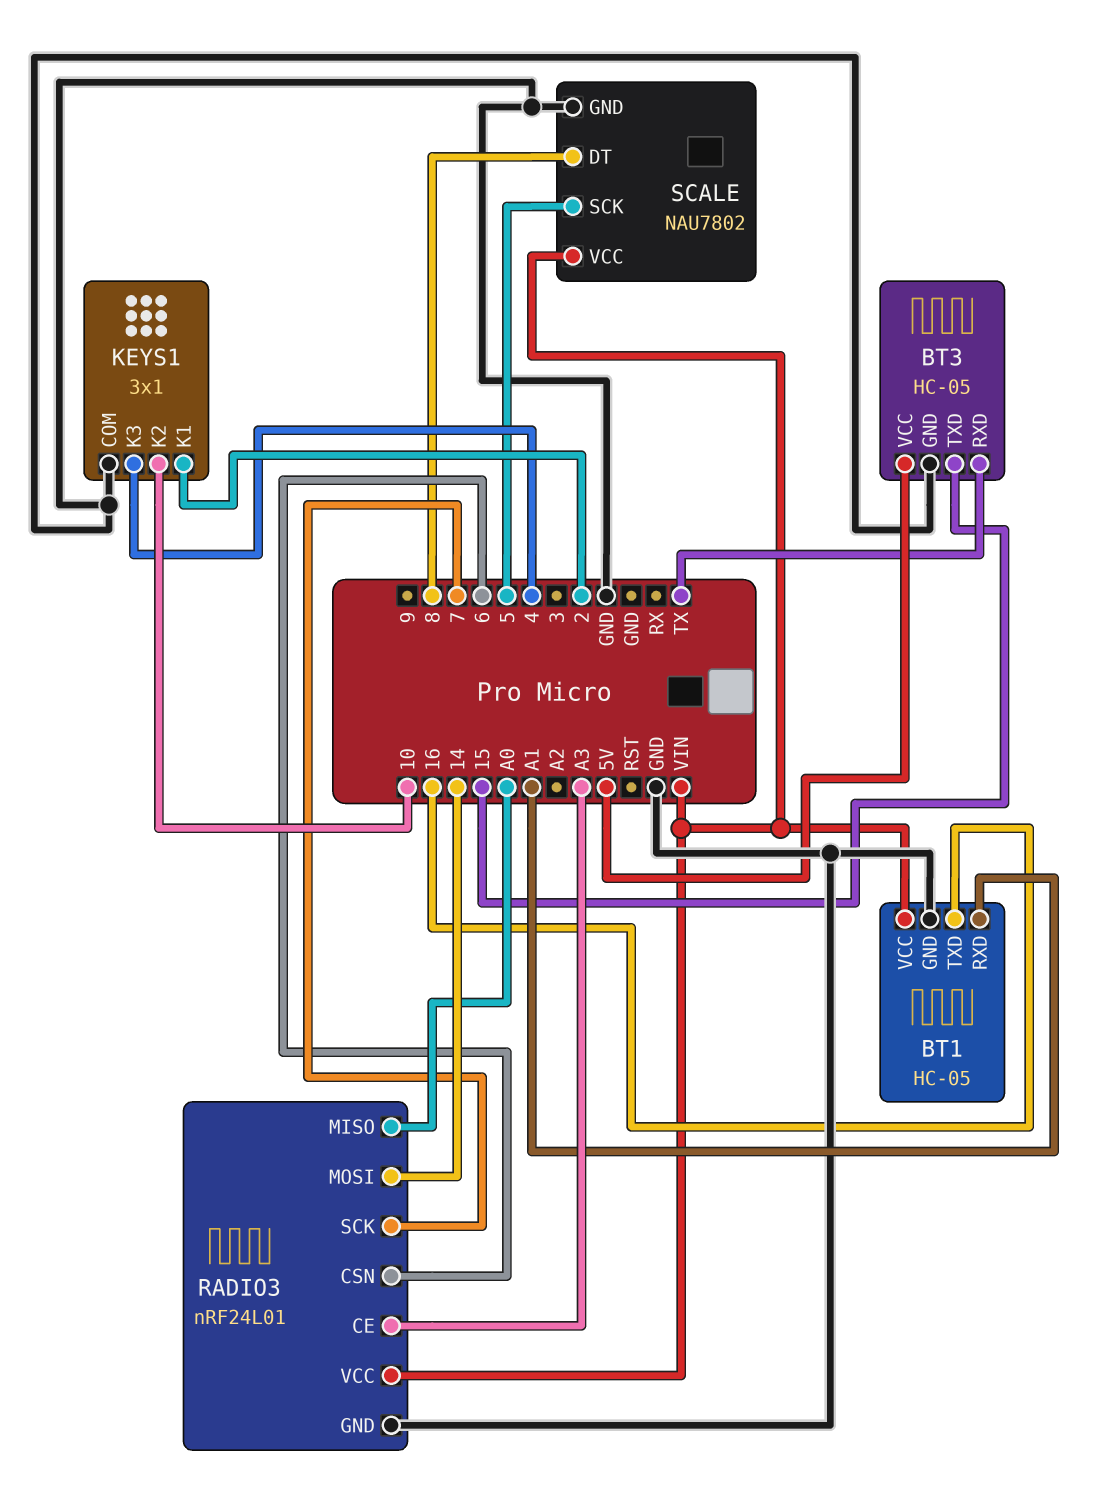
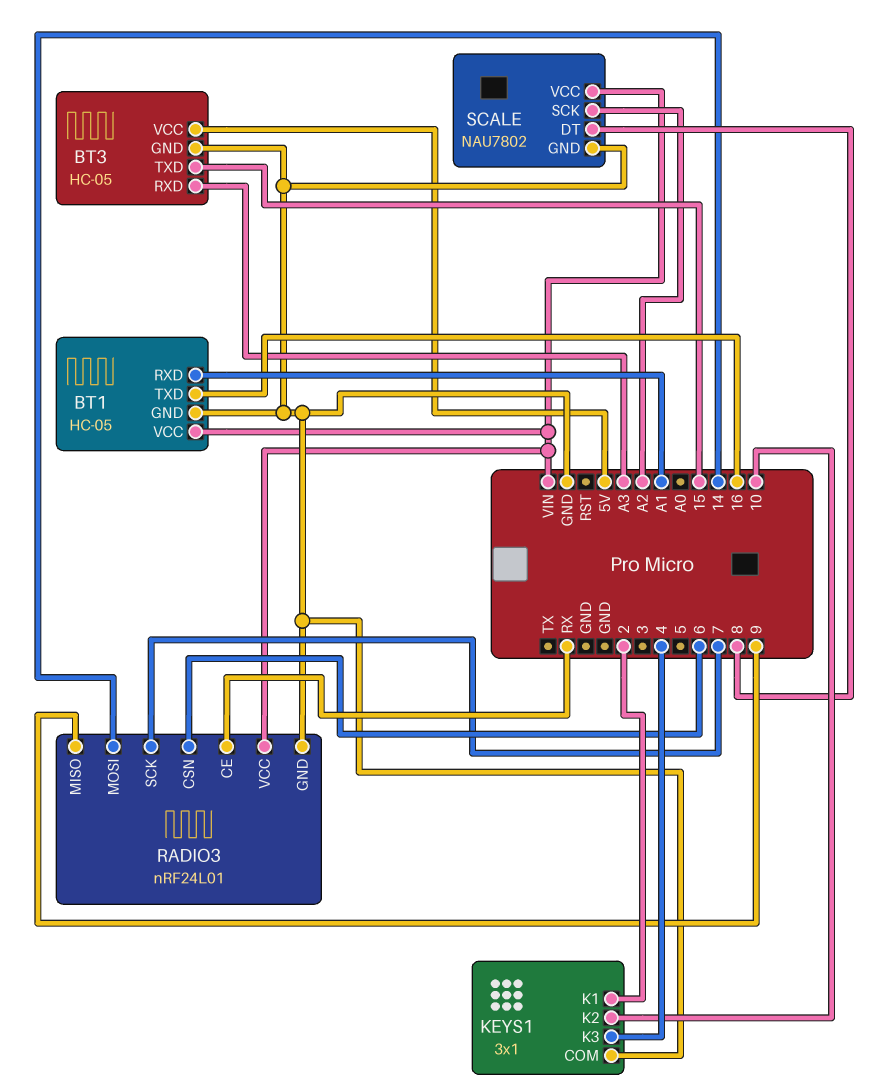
BT3 pin RXD: TX -> A3
RADIO3 pin CE: A3 -> RX
RADIO3 pin MISO: A0 -> 9
SCALE pin SCK: 5 -> A2

